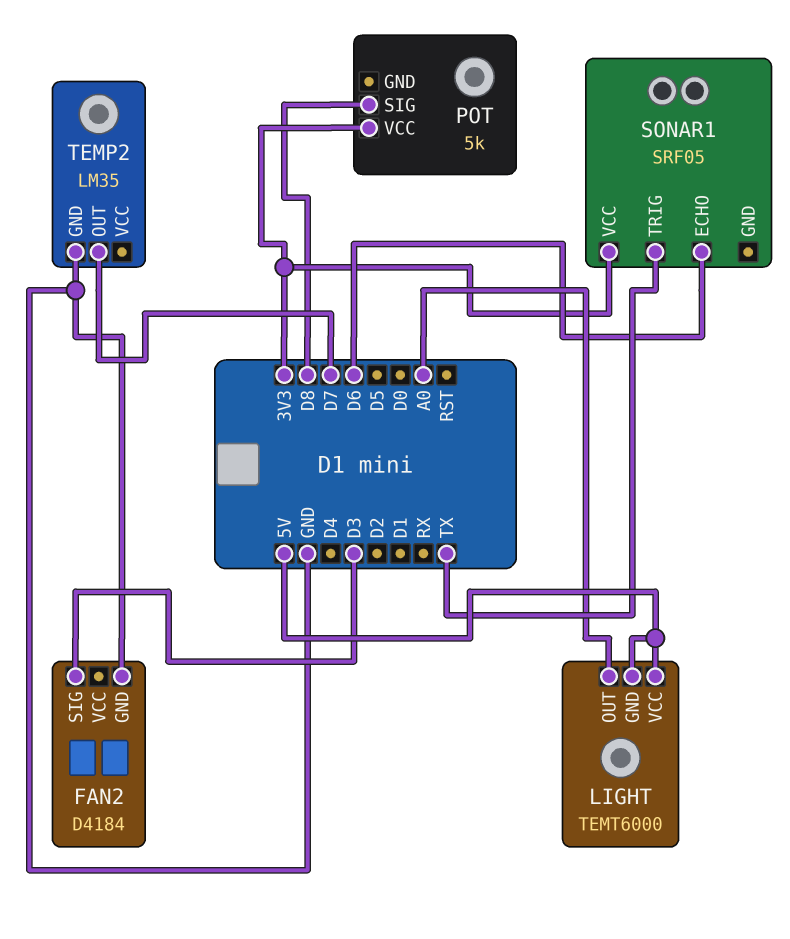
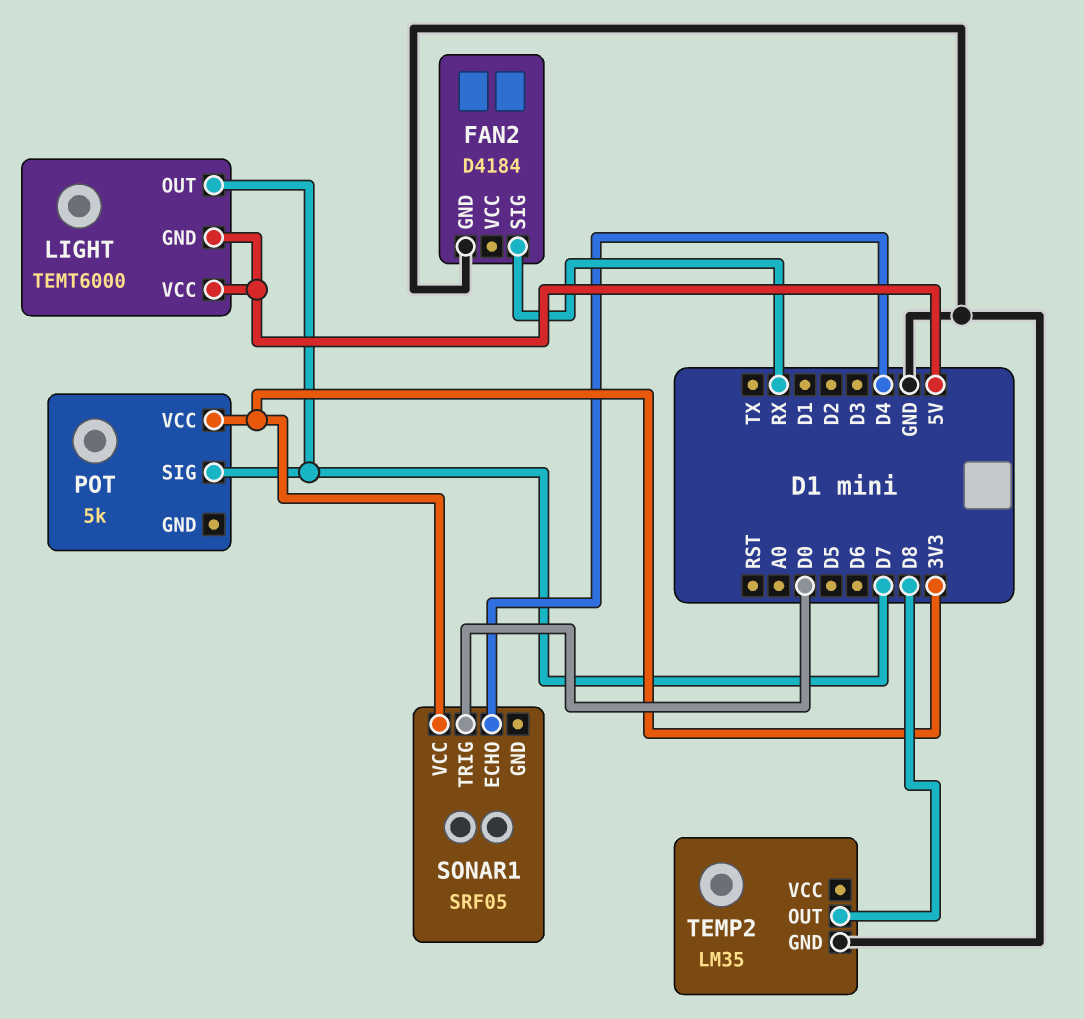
FAN2 pin SIG: D3 -> RX
LIGHT pin OUT: A0 -> D7
POT pin SIG: D8 -> D7
SONAR1 pin ECHO: D6 -> D4
SONAR1 pin TRIG: TX -> D0
TEMP2 pin OUT: D7 -> D8

